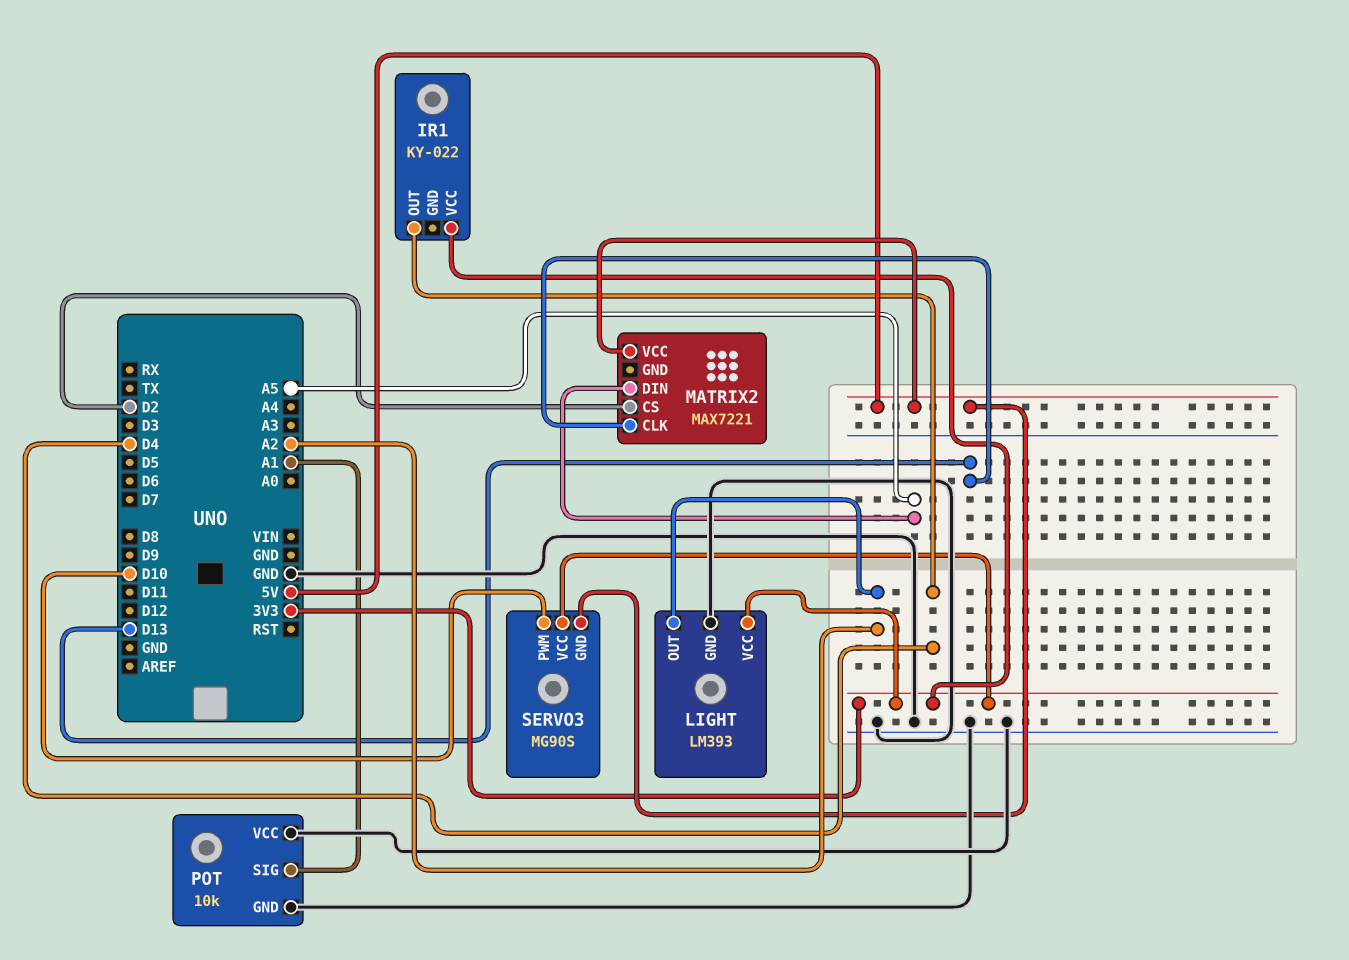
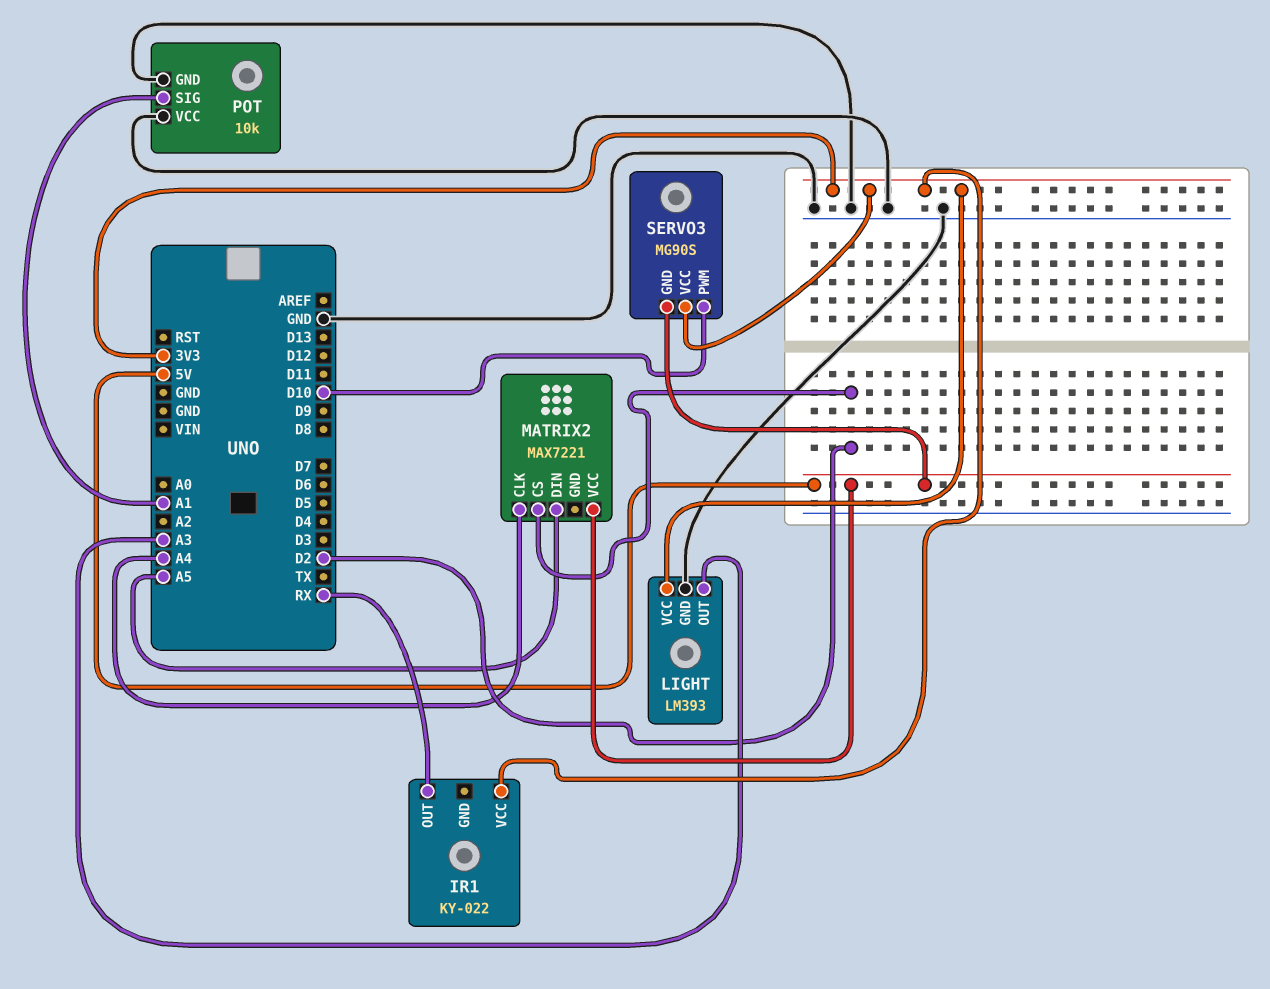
IR1 pin OUT: D4 -> RX
LIGHT pin OUT: A2 -> A3
MATRIX2 pin CLK: D13 -> A4

